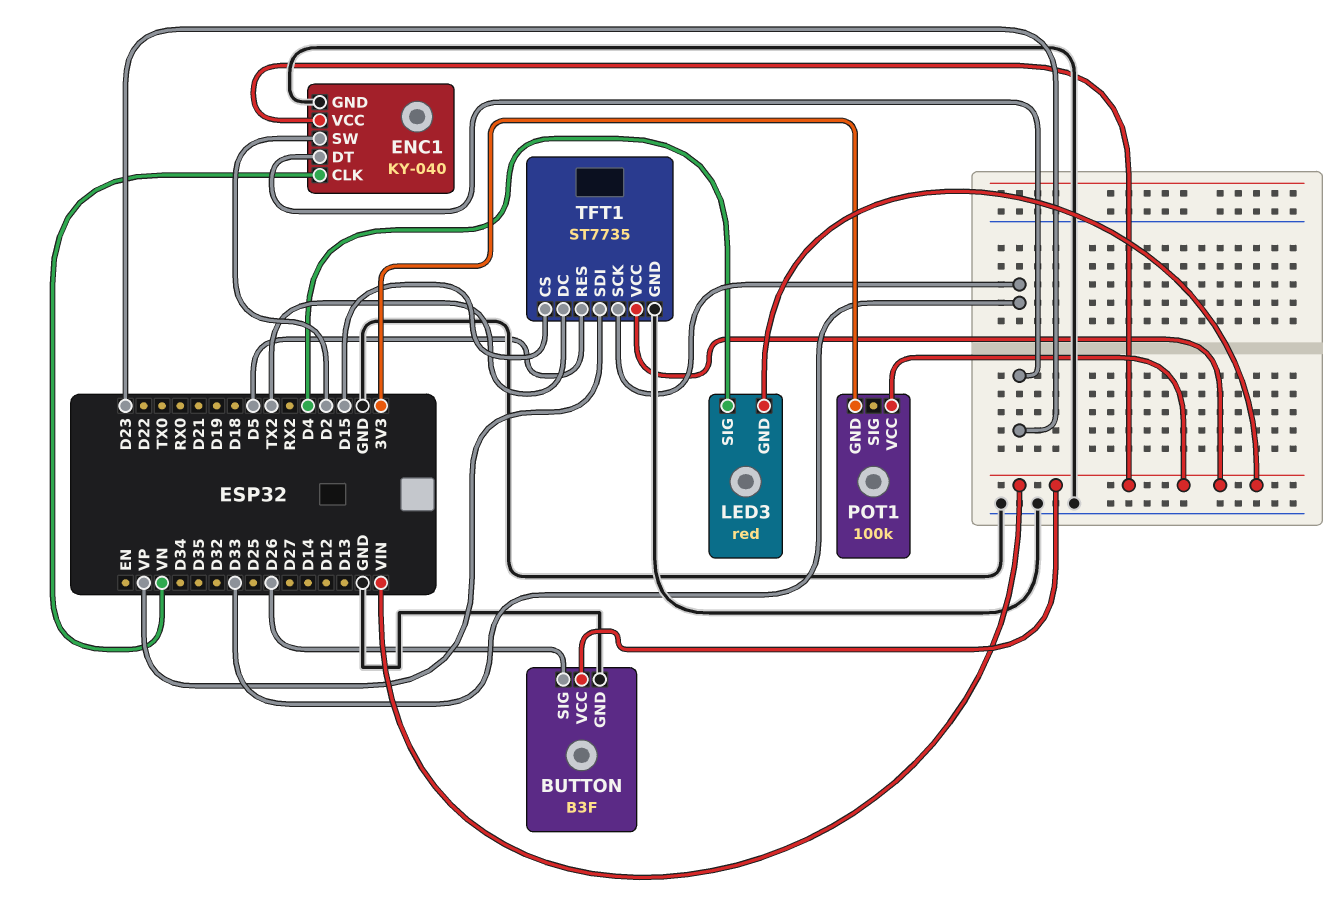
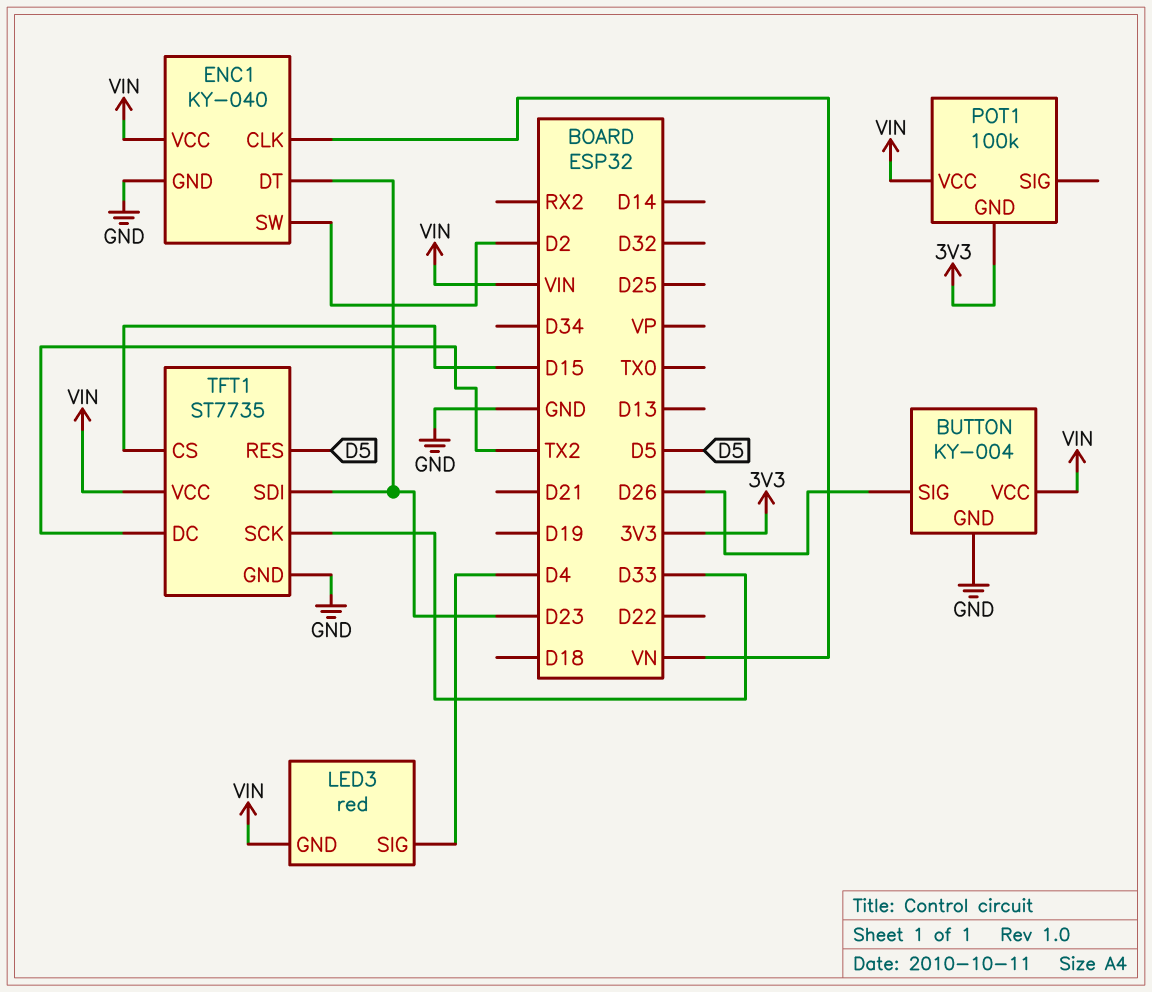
BUTTON: B3F -> KY-004
TFT1 pin SDI: VP -> D23

